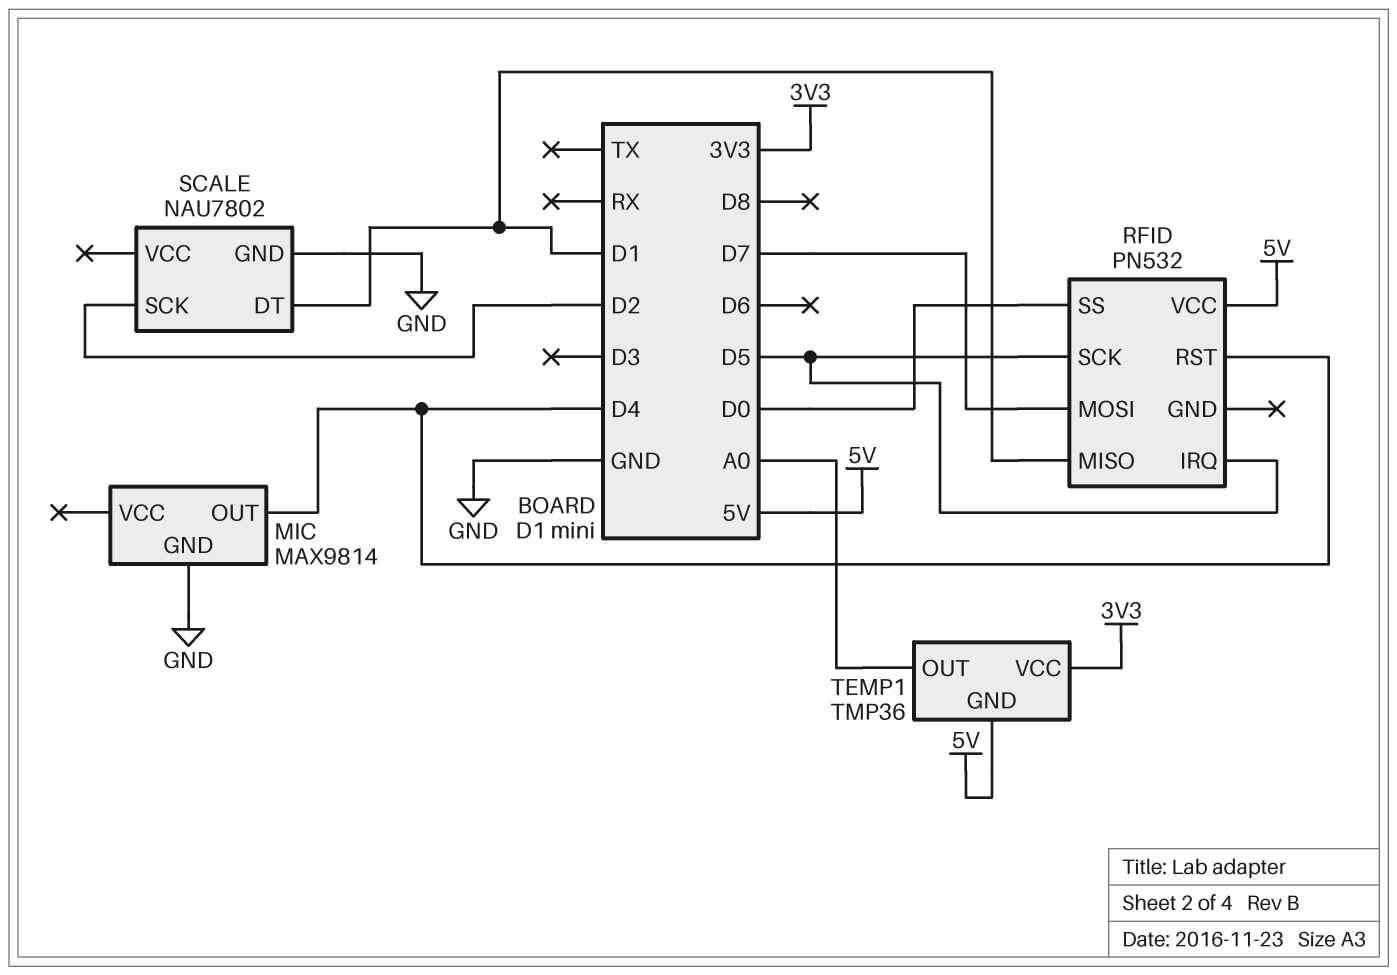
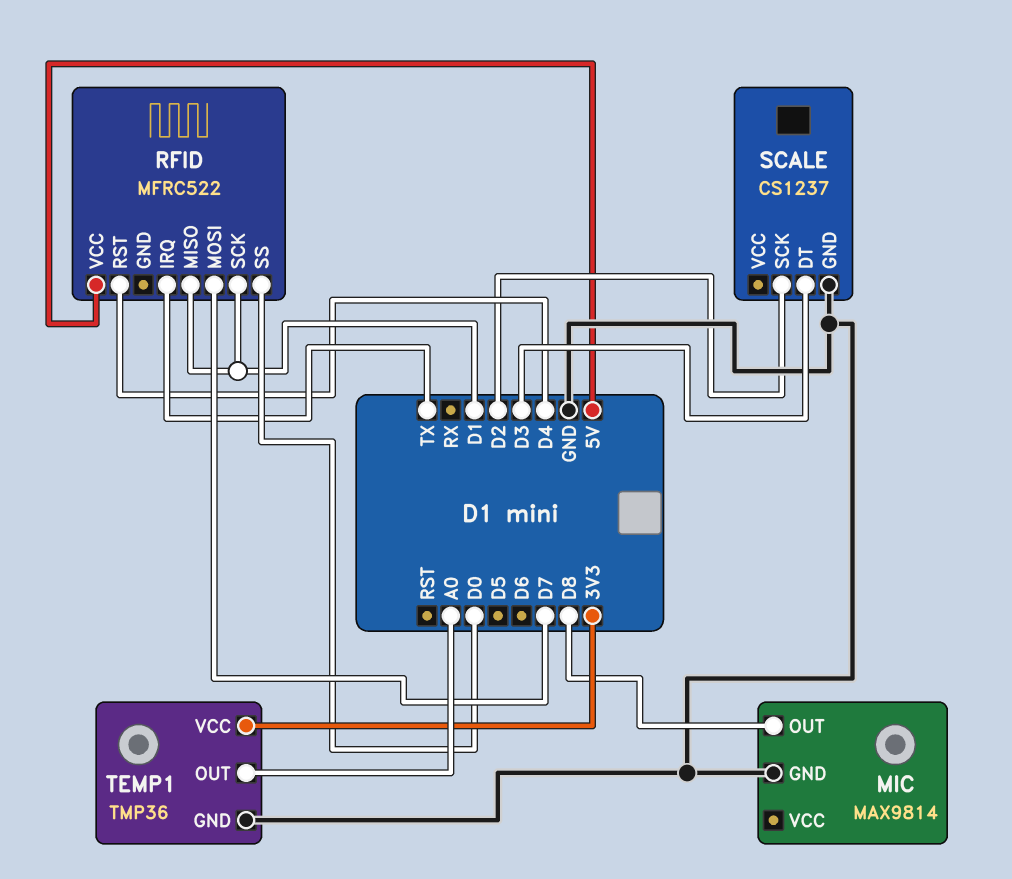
MIC pin OUT: D4 -> D8
RFID: PN532 -> MFRC522
RFID pin IRQ: D5 -> TX
RFID pin SCK: D5 -> D1
SCALE: NAU7802 -> CS1237
SCALE pin DT: D1 -> D3
TEMP1 pin GND: 5V -> GND

